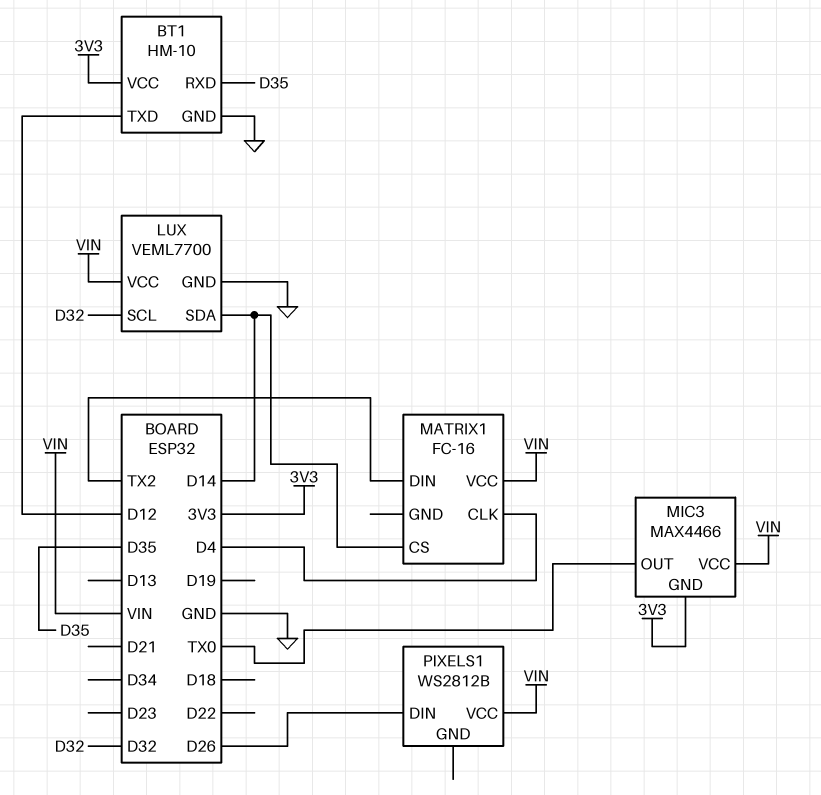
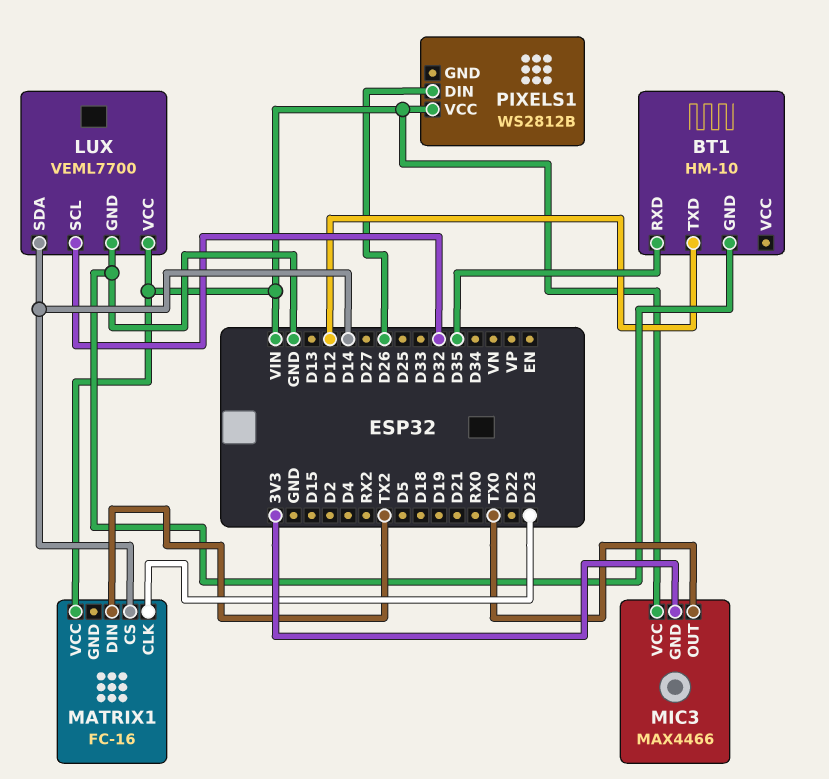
BT1 pin VCC: 3V3 -> none
MATRIX1 pin CLK: D4 -> D23

